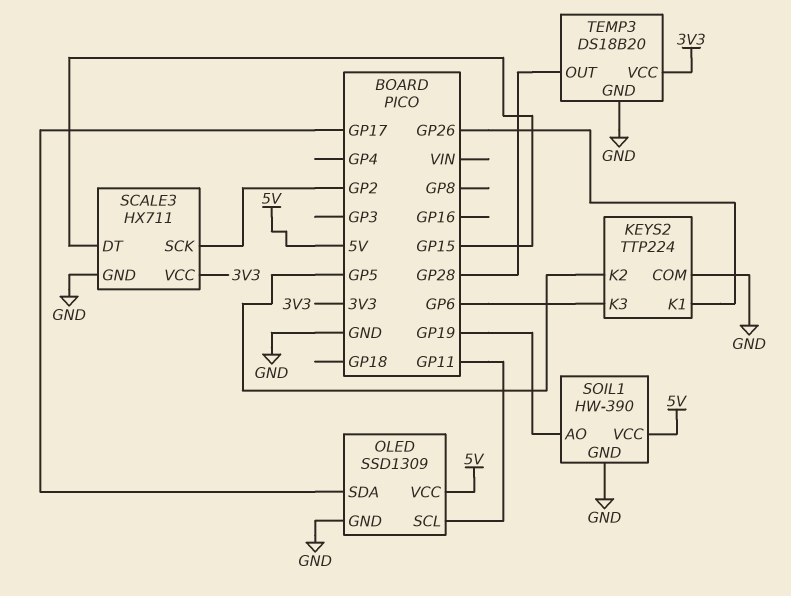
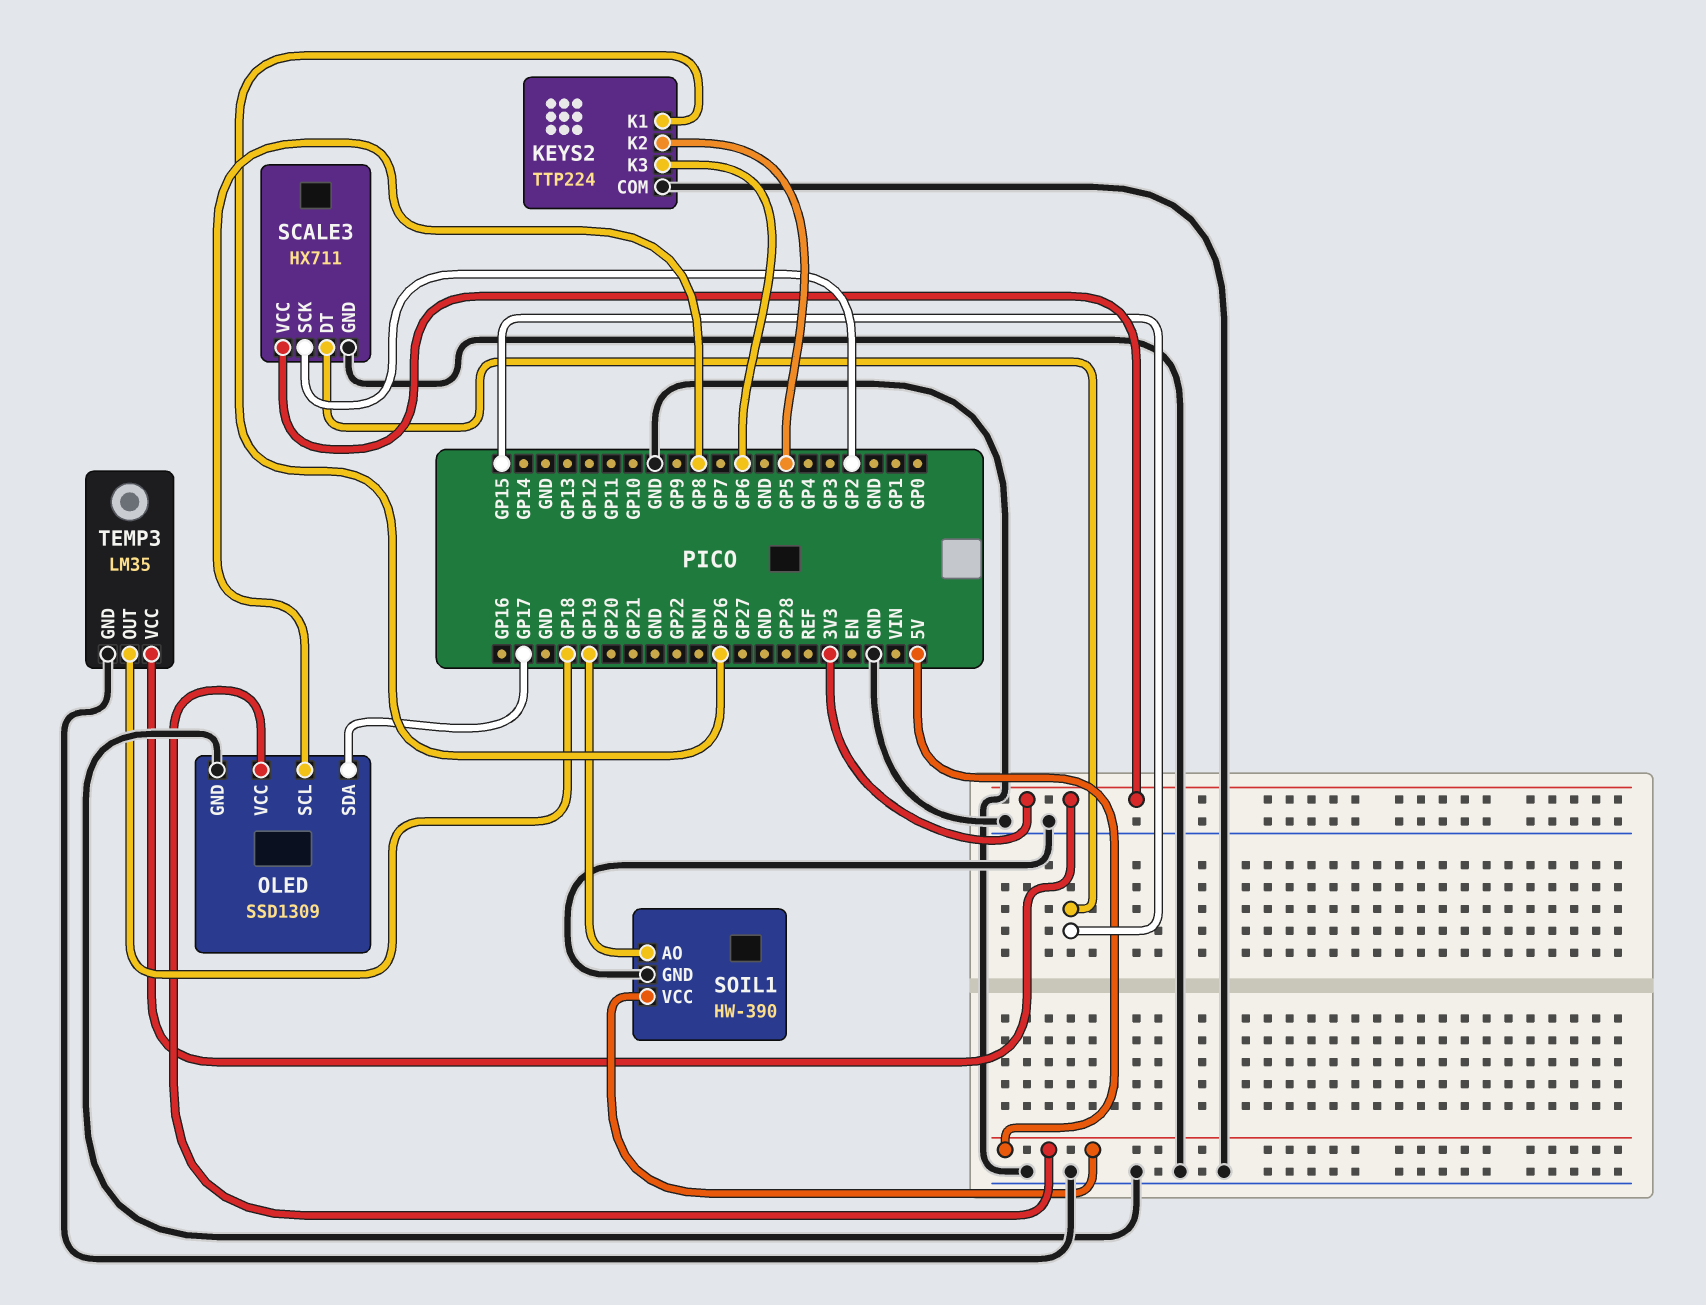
OLED pin SCL: GP11 -> GP8
TEMP3: DS18B20 -> LM35
TEMP3 pin OUT: GP28 -> GP18

